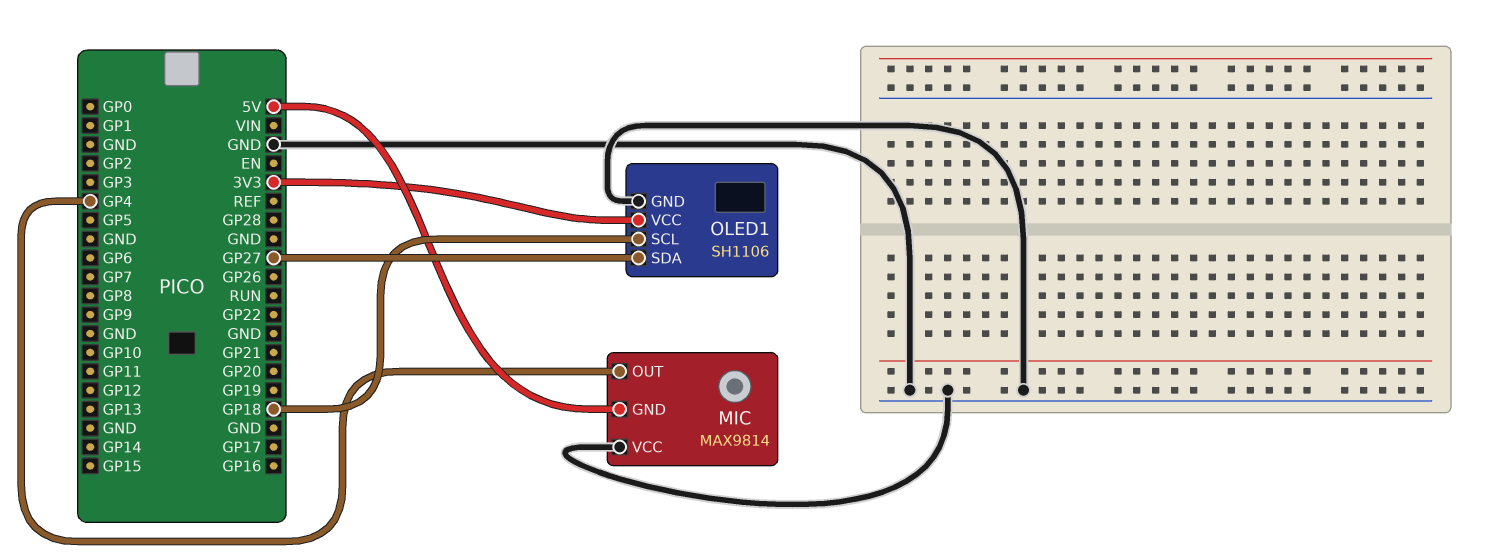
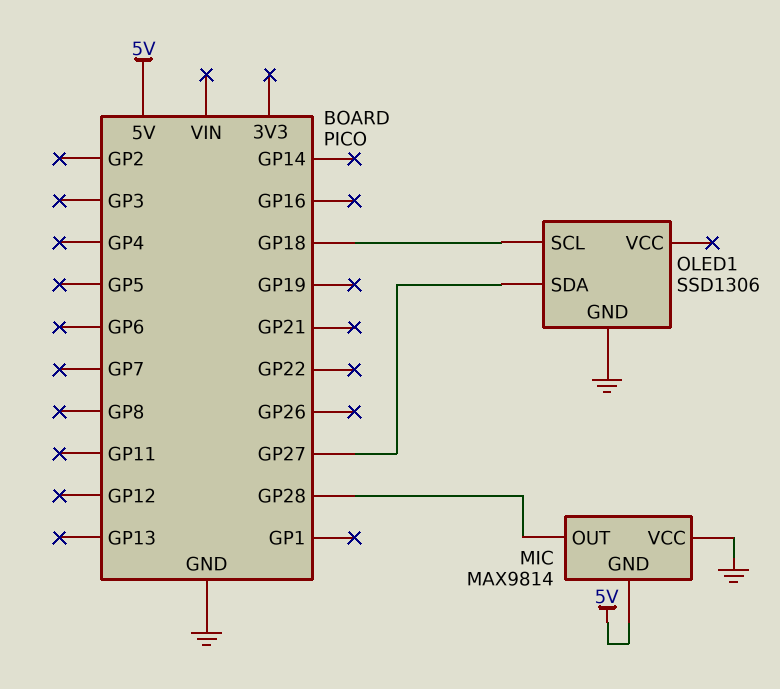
MIC pin OUT: GP4 -> GP28
OLED1: SH1106 -> SSD1306
OLED1 pin VCC: 3V3 -> none

